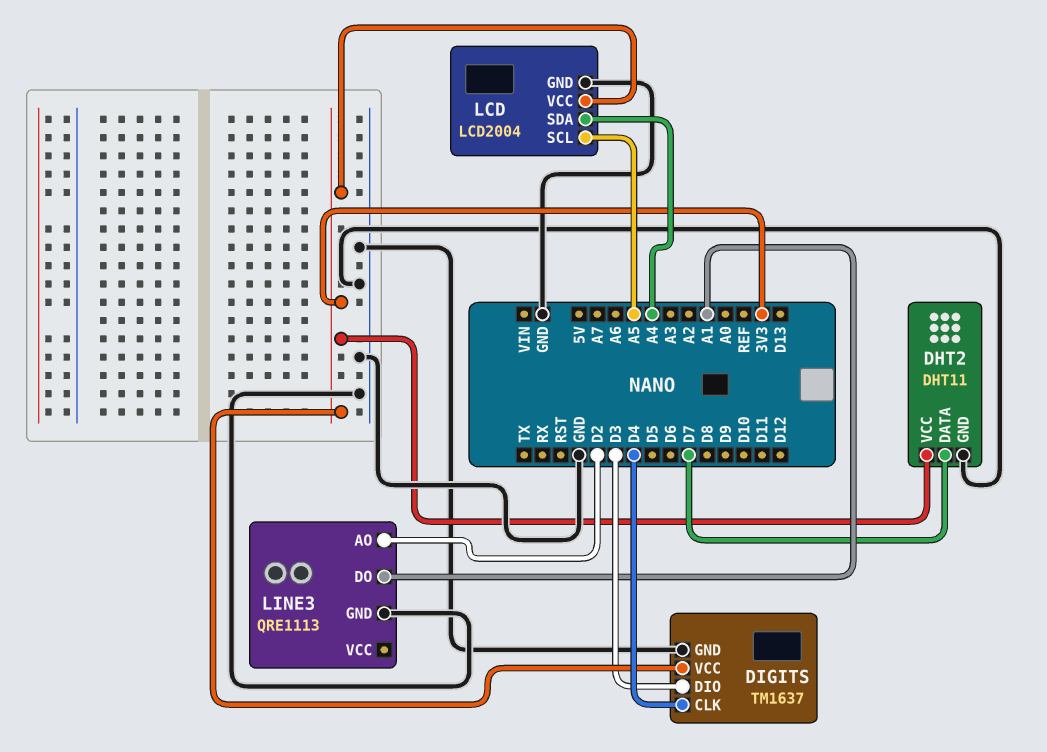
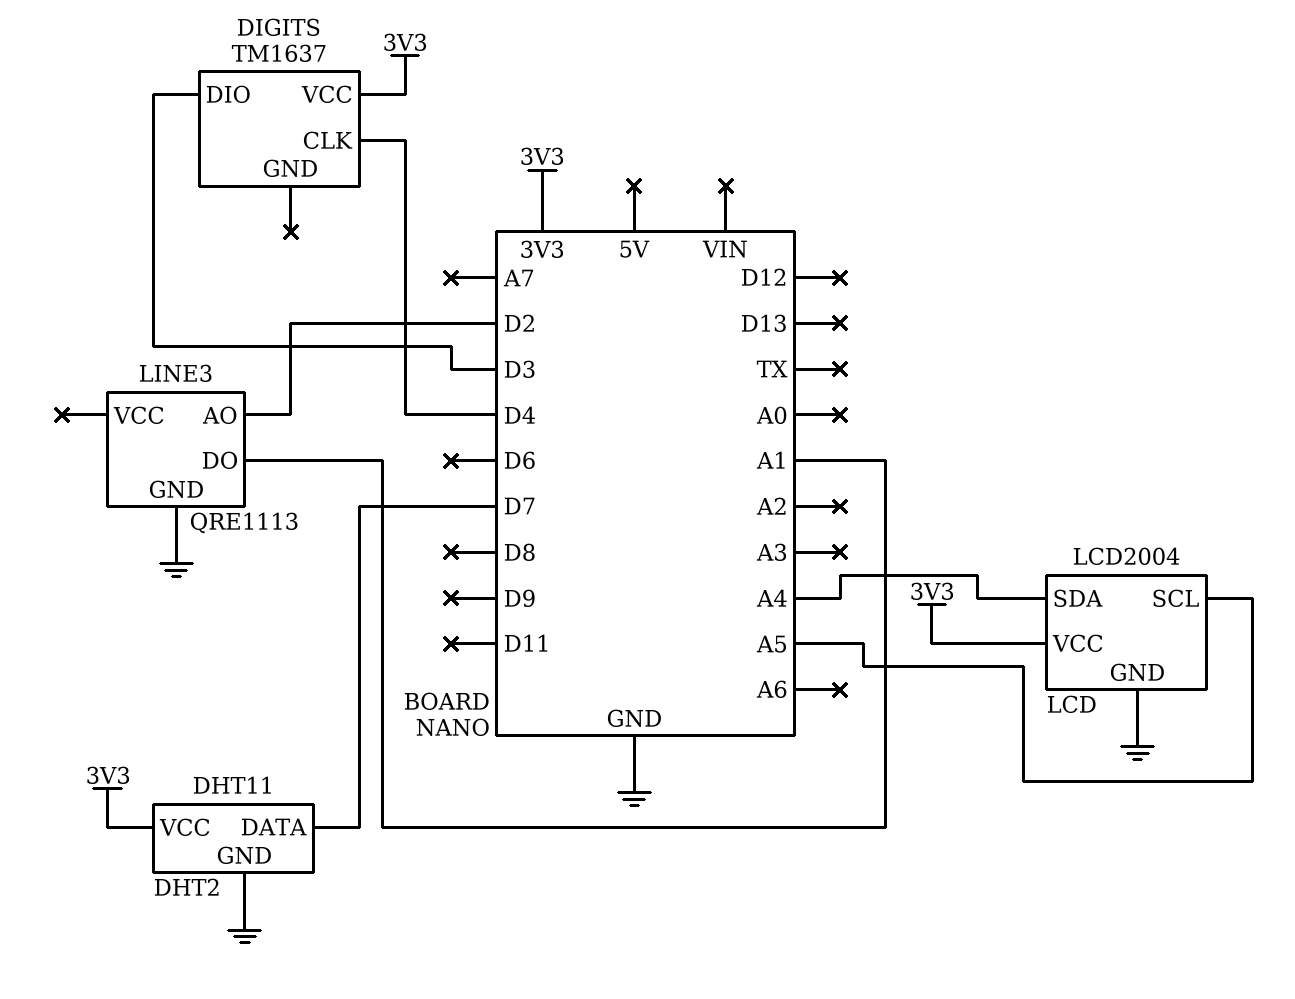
DIGITS pin GND: GND -> none

